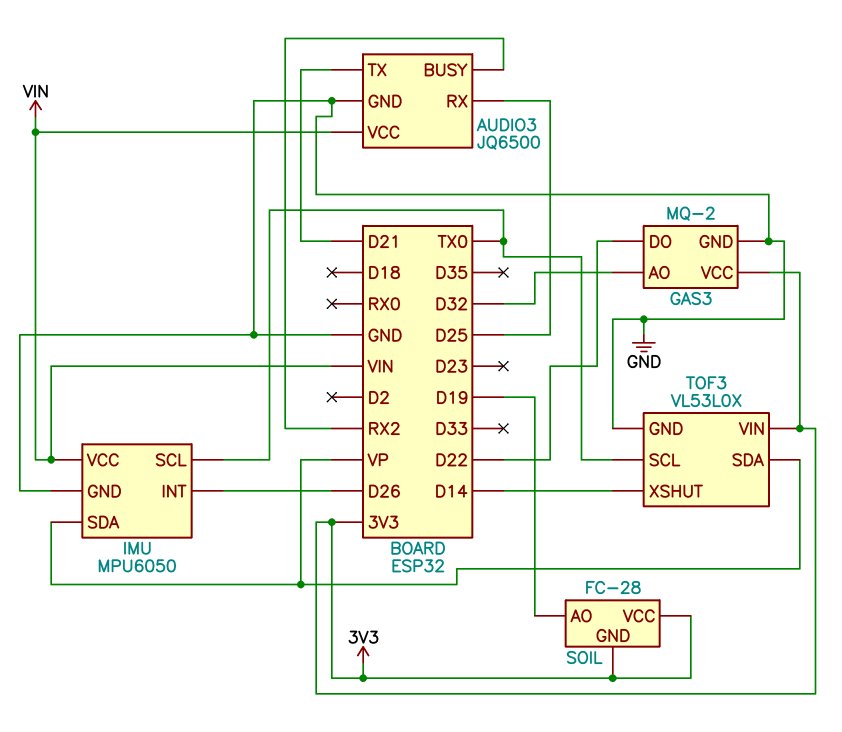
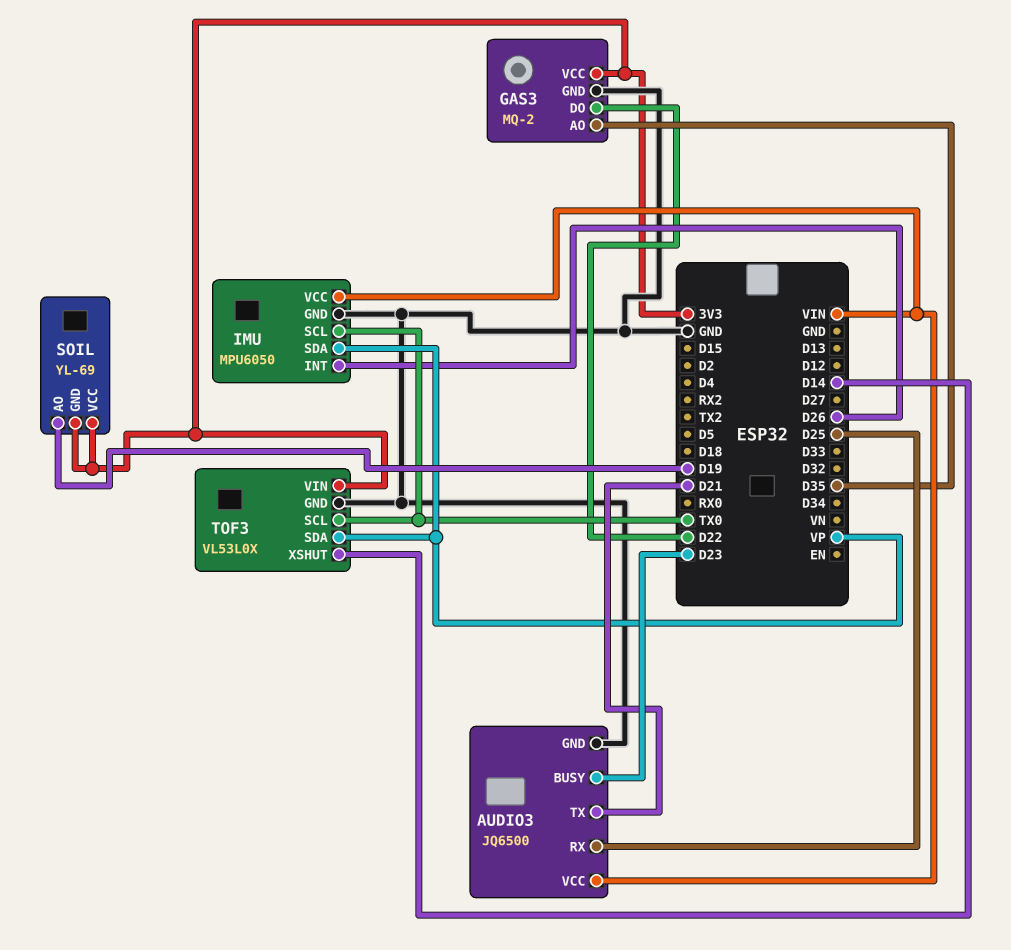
AUDIO3 pin BUSY: RX2 -> D23
GAS3 pin AO: D32 -> D35
SOIL: FC-28 -> YL-69

